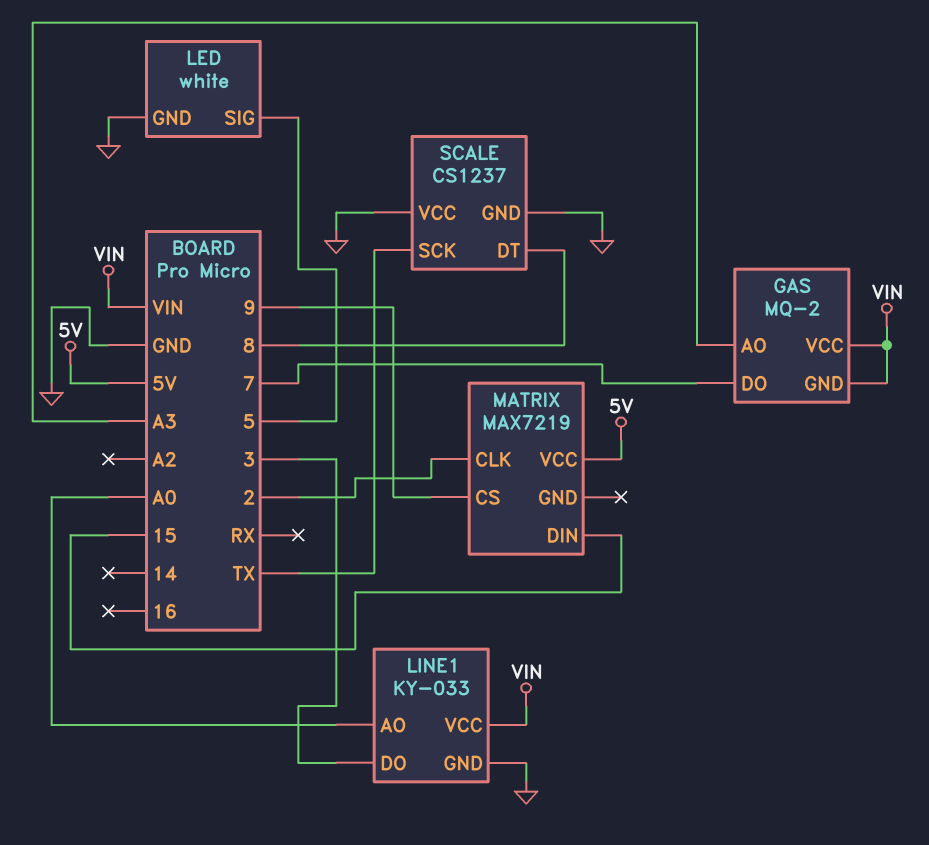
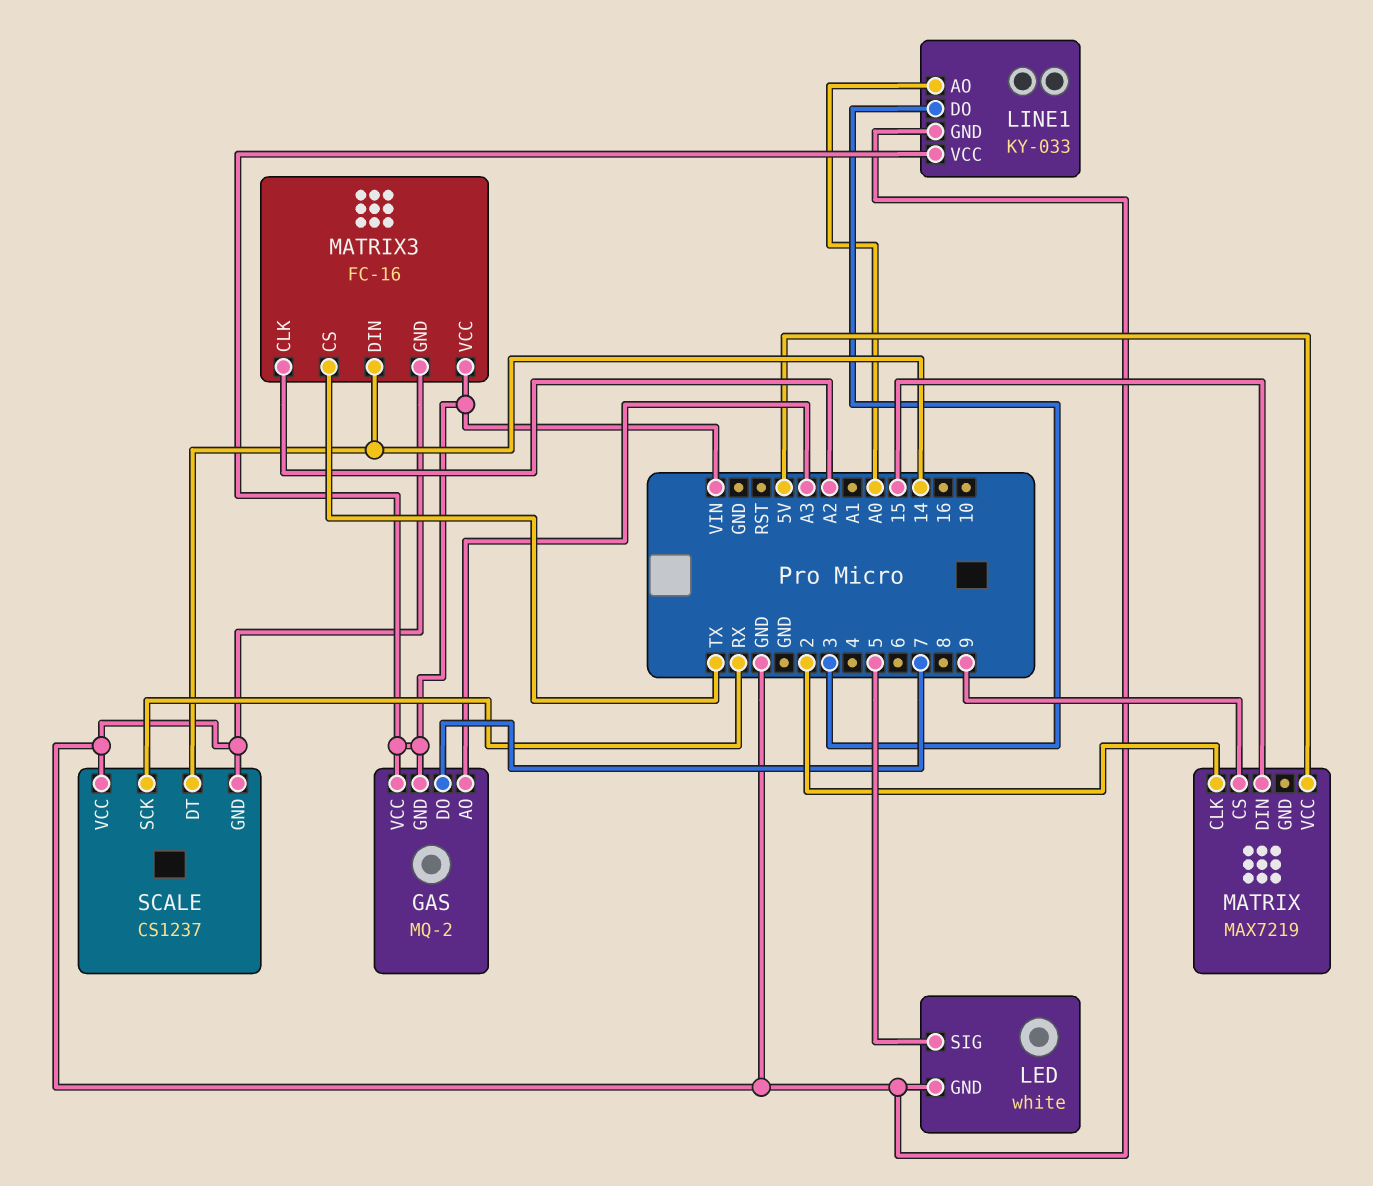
MATRIX3: none -> FC-16
MATRIX3 pin CLK: none -> A2
MATRIX3 pin CS: none -> TX
MATRIX3 pin DIN: none -> 14
MATRIX3 pin GND: none -> GND
MATRIX3 pin VCC: none -> VIN
SCALE pin DT: 8 -> 14
SCALE pin SCK: TX -> RX

